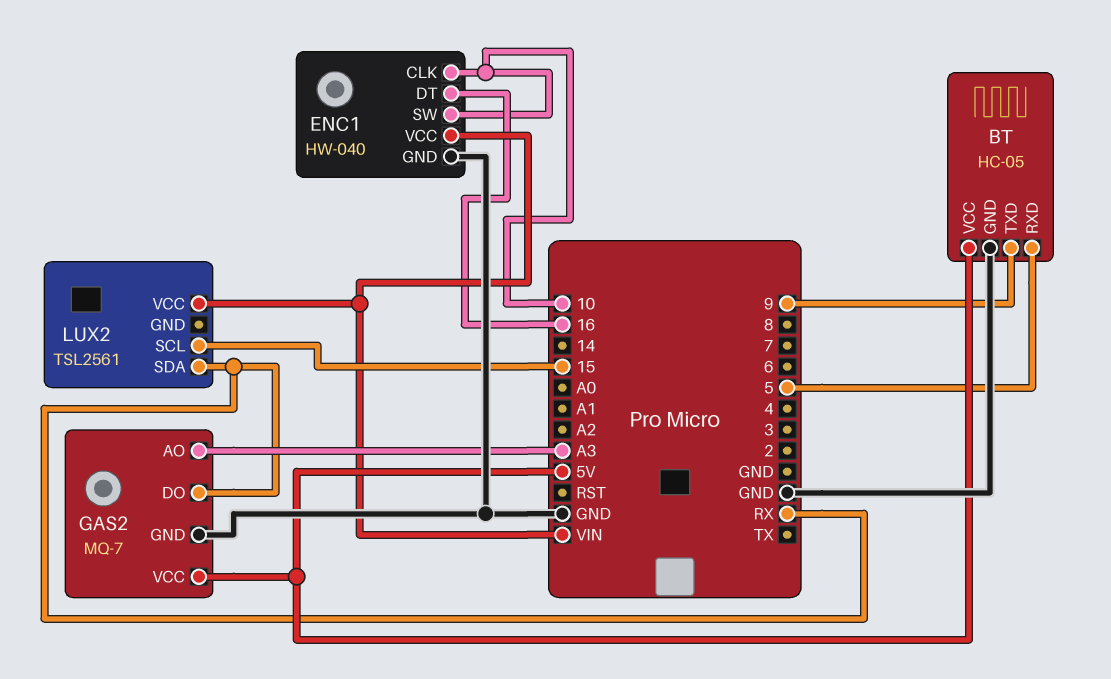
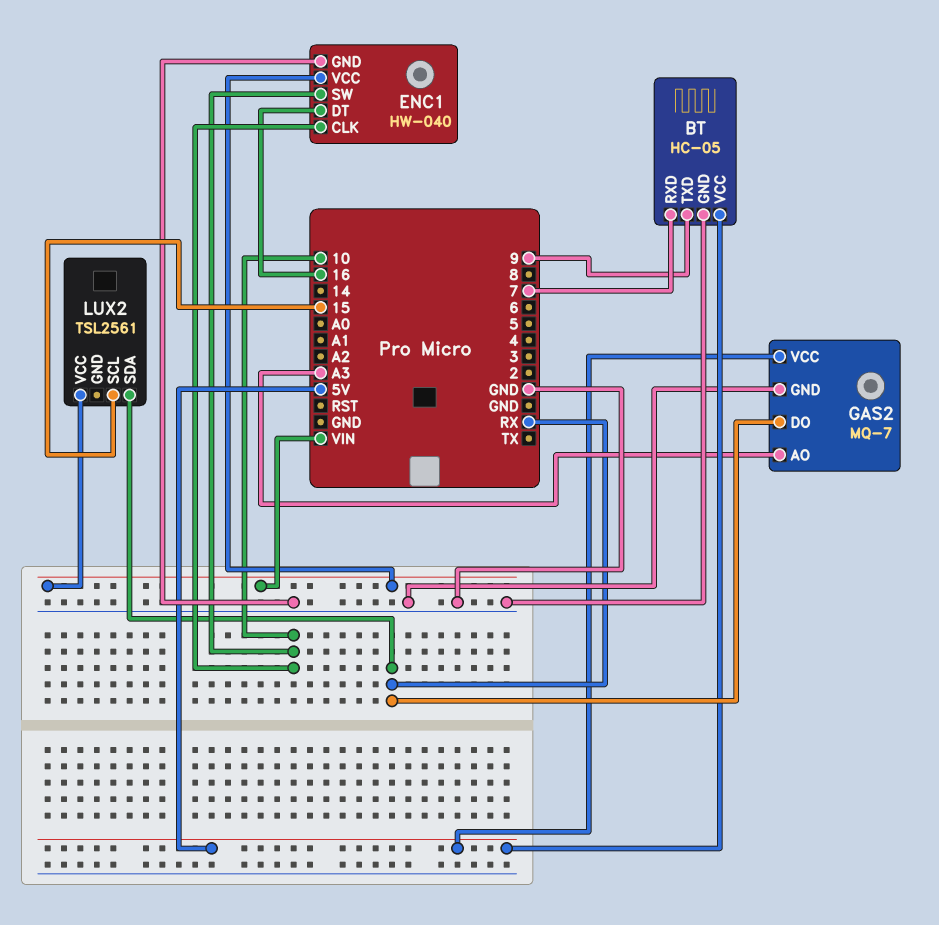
BT pin RXD: 5 -> 7

